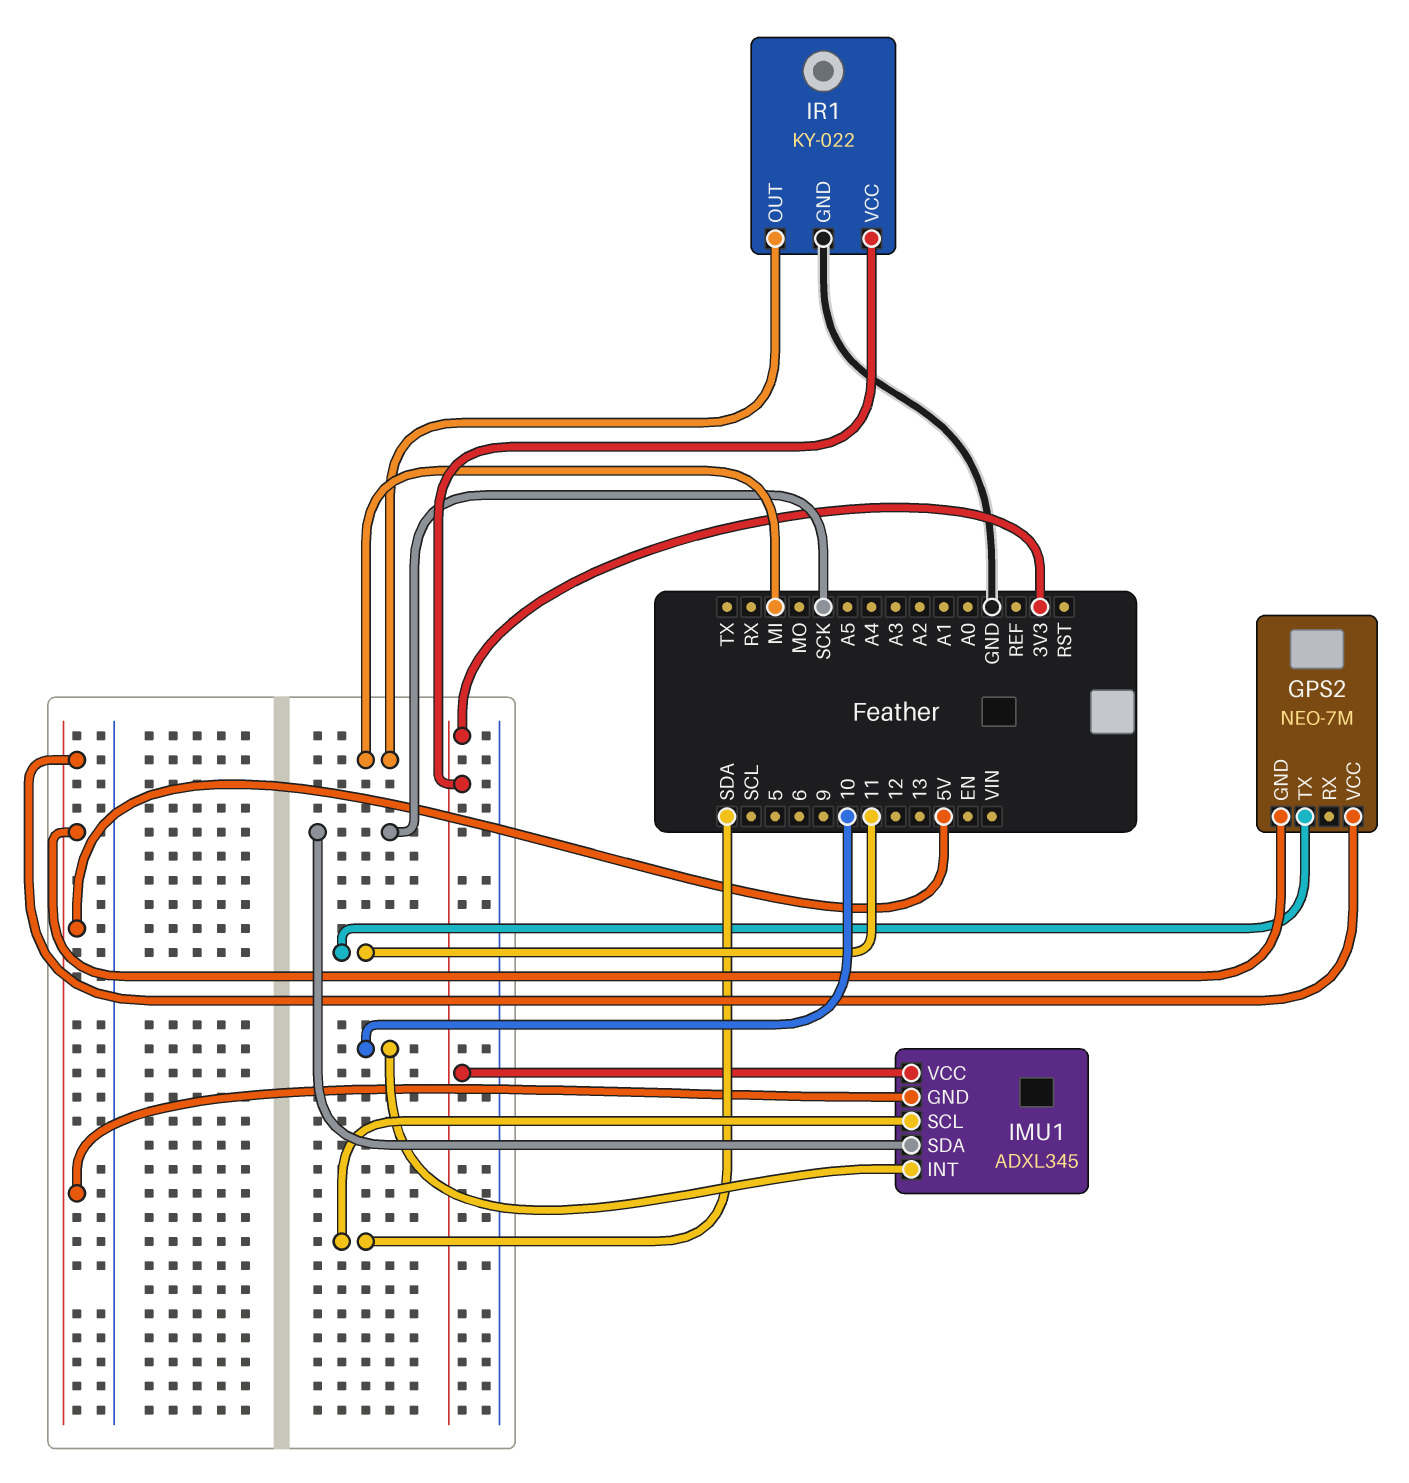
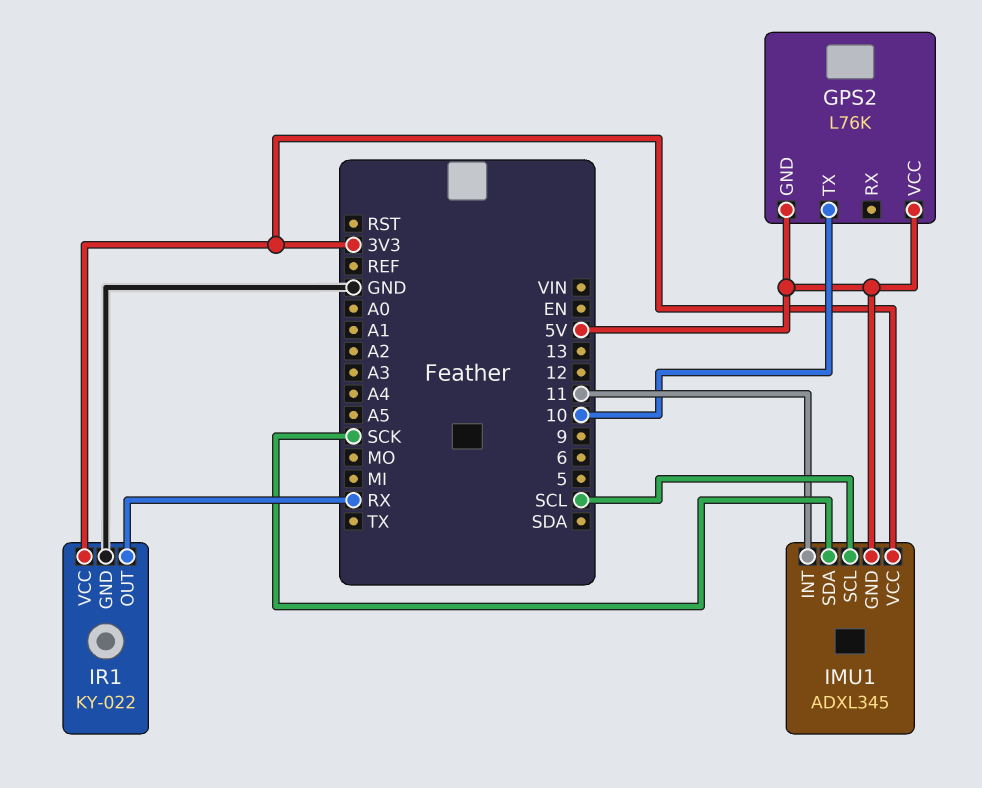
GPS2: NEO-7M -> L76K
GPS2 pin TX: 11 -> 10
IMU1 pin INT: 10 -> 11
IMU1 pin SCL: SDA -> SCL
IR1 pin OUT: MI -> RX

